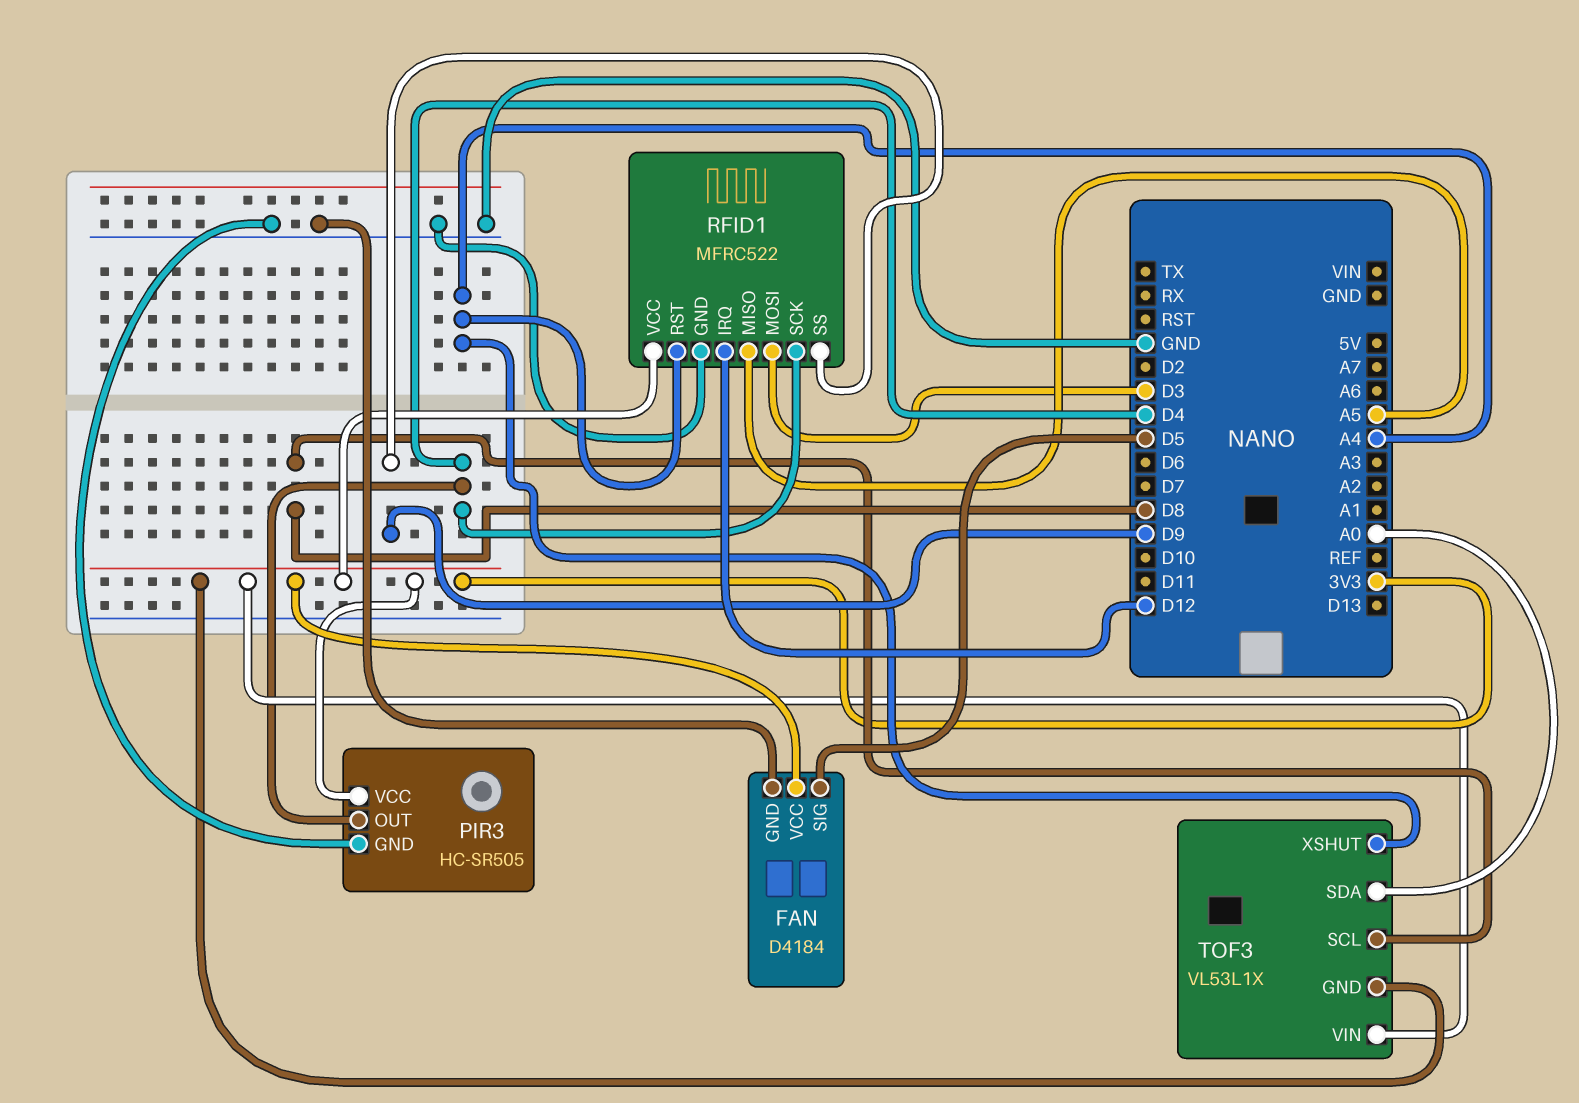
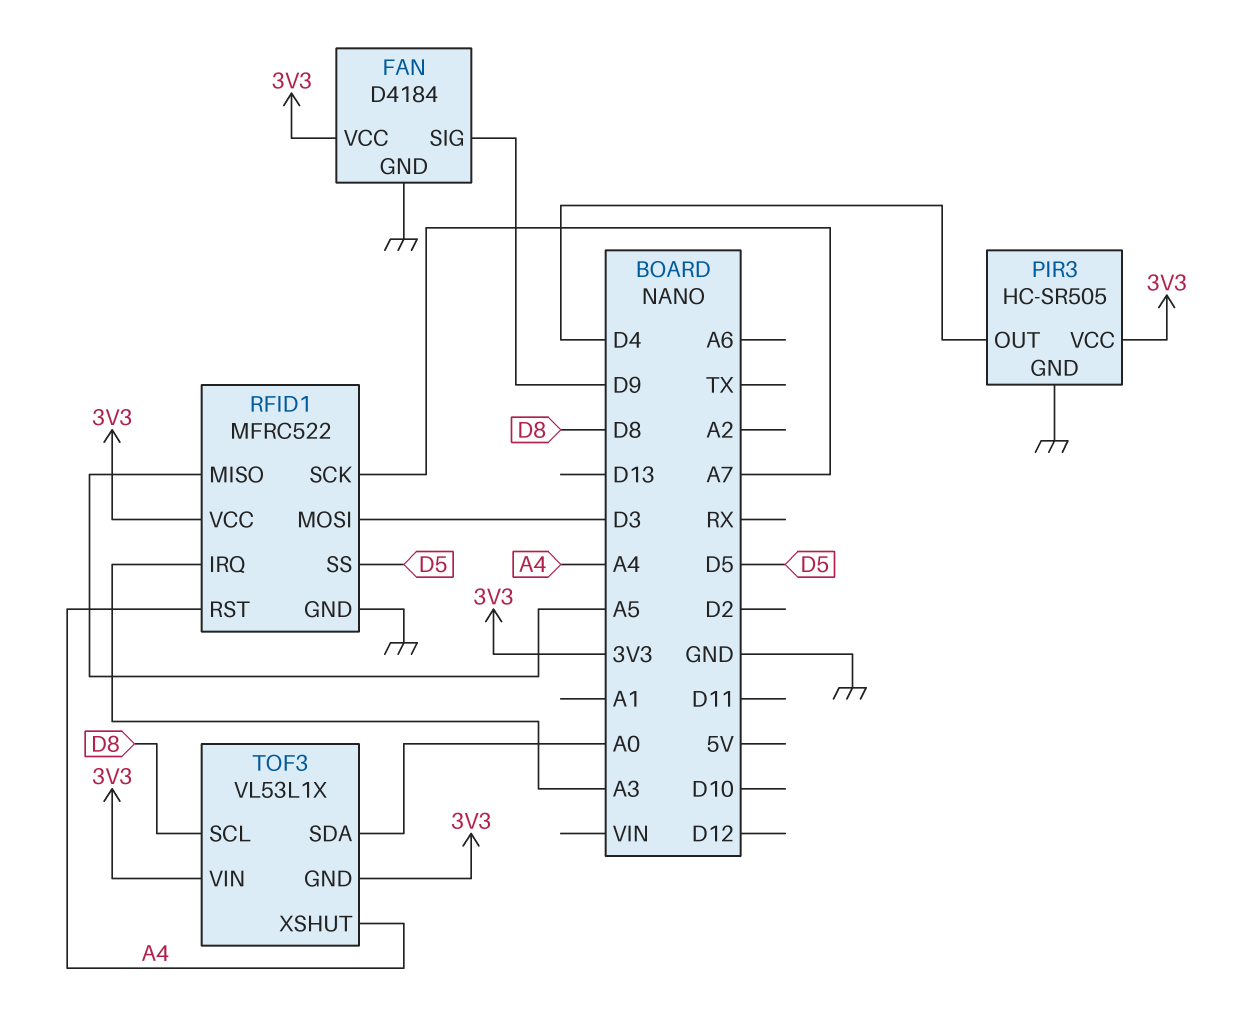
FAN pin SIG: D5 -> D9
RFID1 pin IRQ: D12 -> A3
RFID1 pin SCK: D4 -> A7
RFID1 pin SS: D9 -> D5

